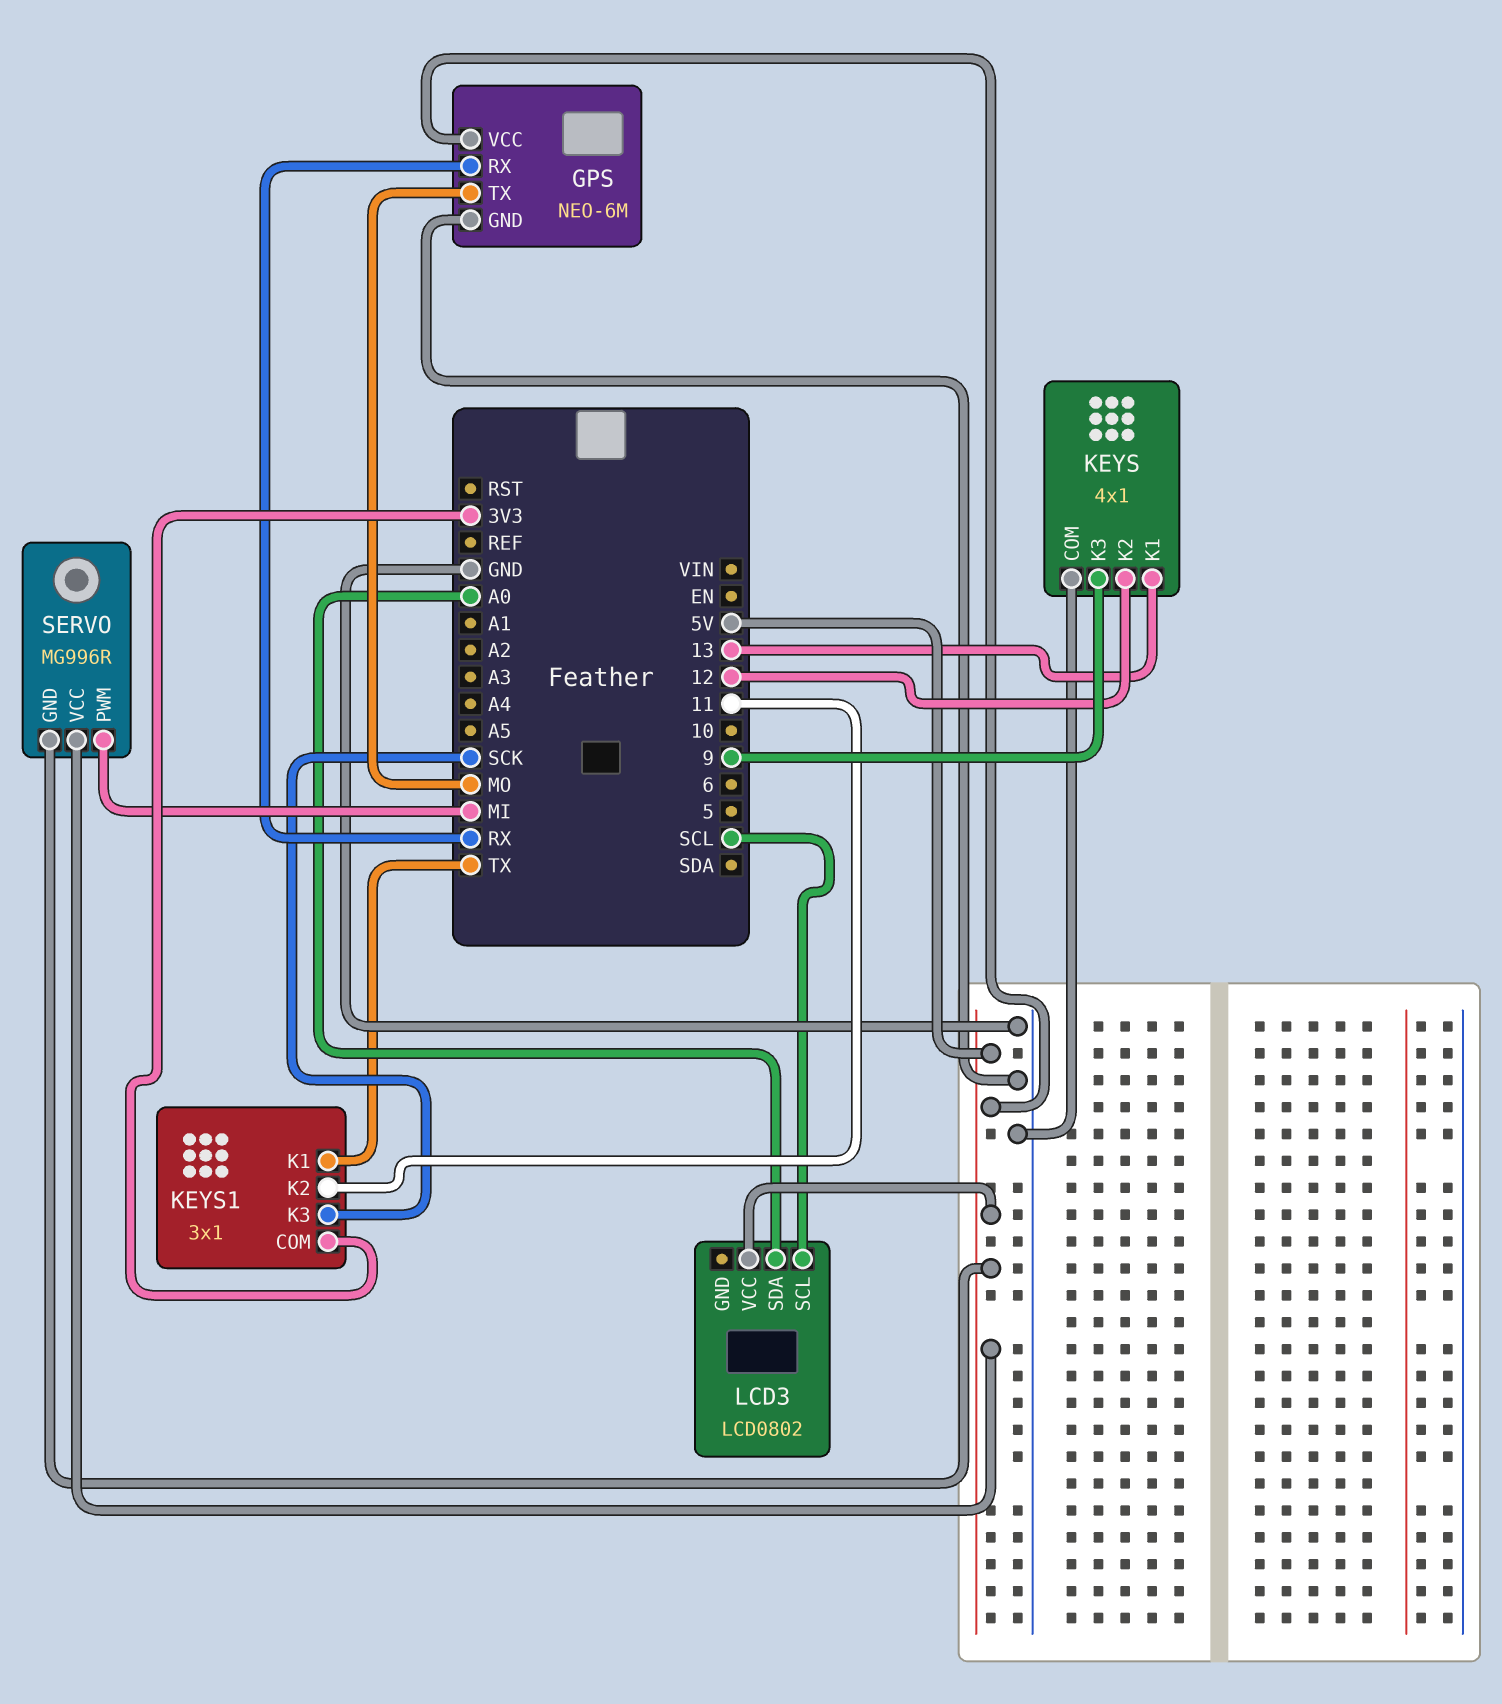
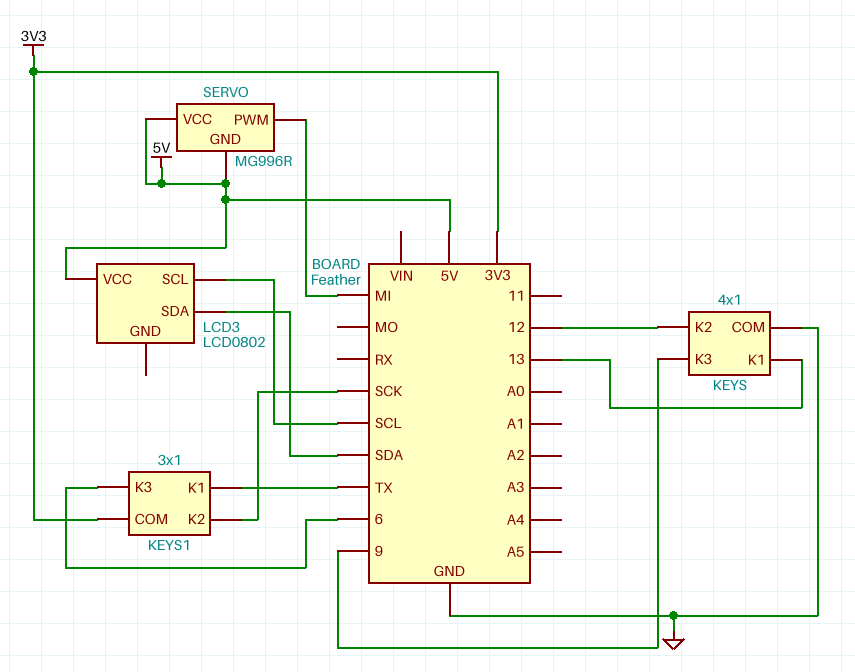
GPS: NEO-6M -> none
GPS pin GND: GND -> none
GPS pin RX: RX -> none
GPS pin TX: MO -> none
GPS pin VCC: 5V -> none
KEYS1 pin K2: 11 -> SCK
KEYS1 pin K3: SCK -> 6
LCD3 pin SDA: A0 -> SDA

